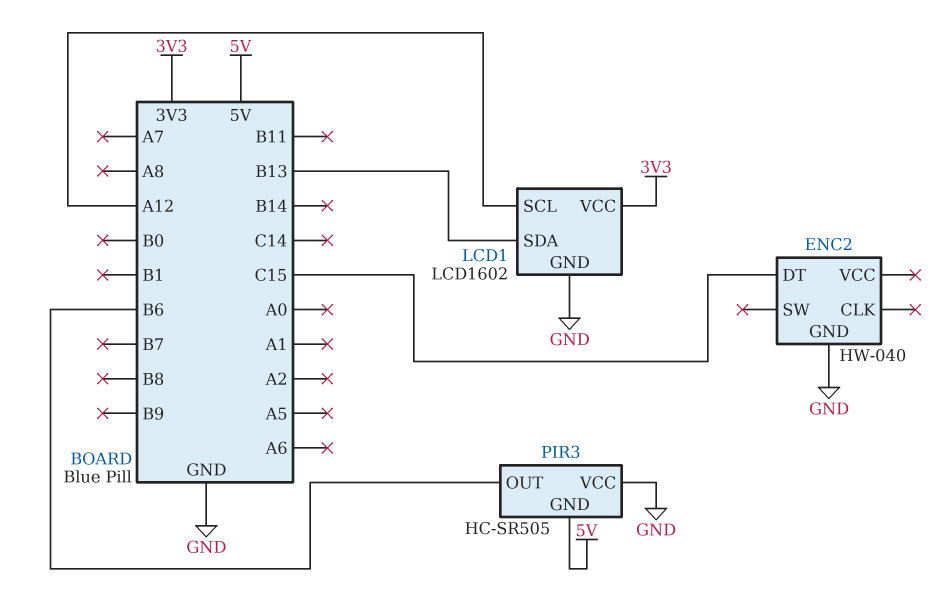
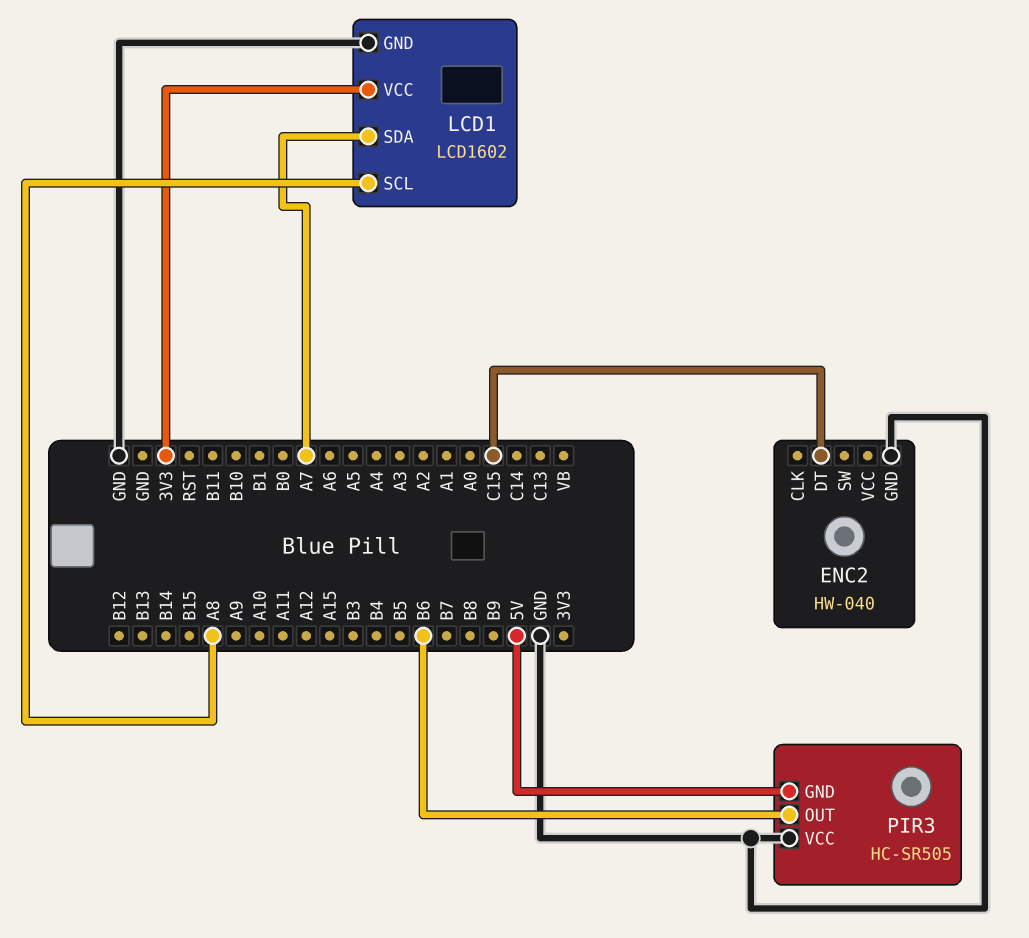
LCD1 pin SCL: A12 -> A8
LCD1 pin SDA: B13 -> A7

